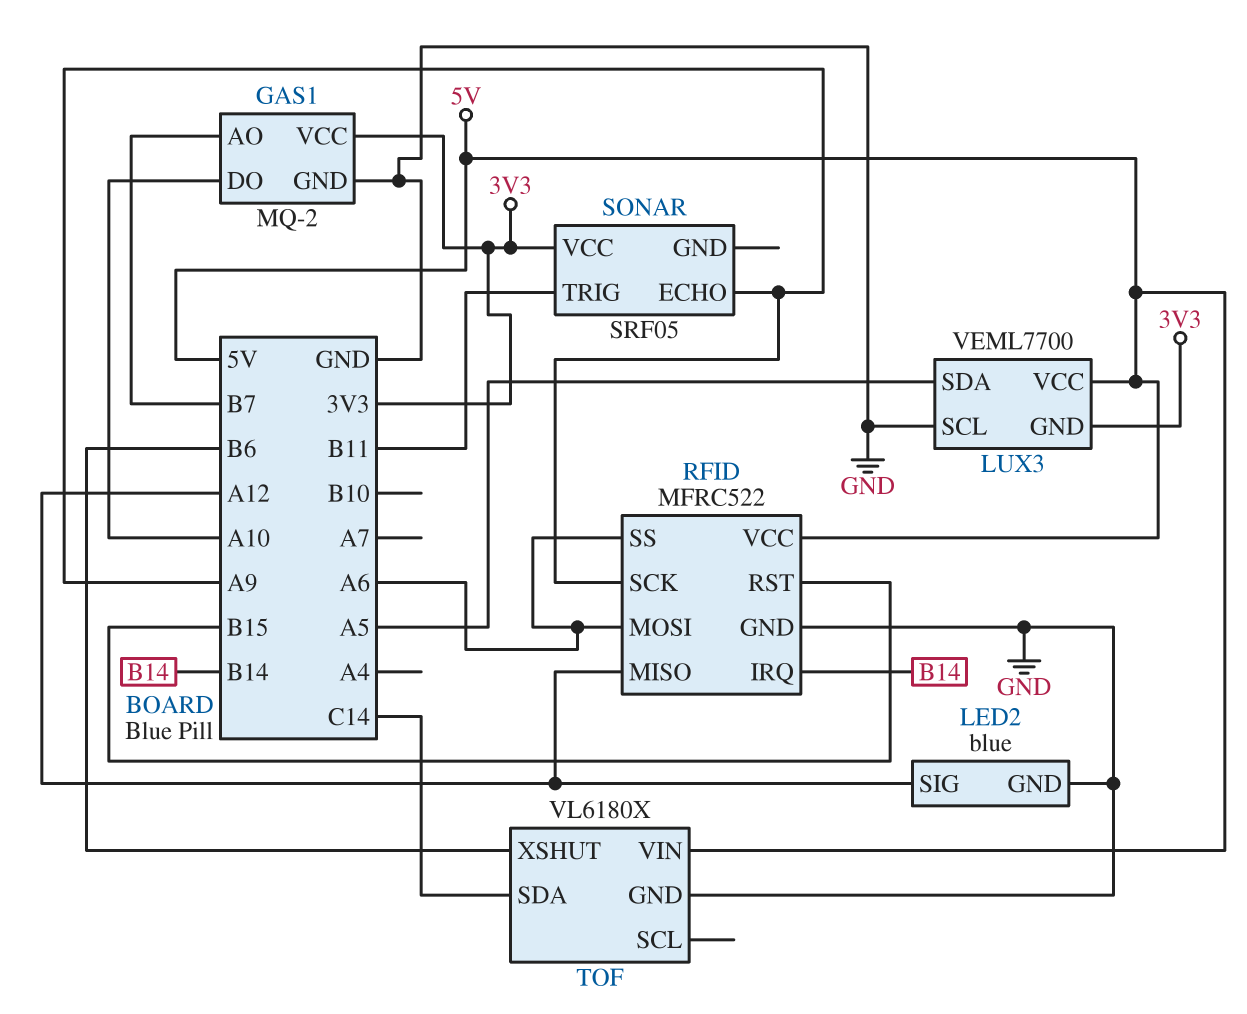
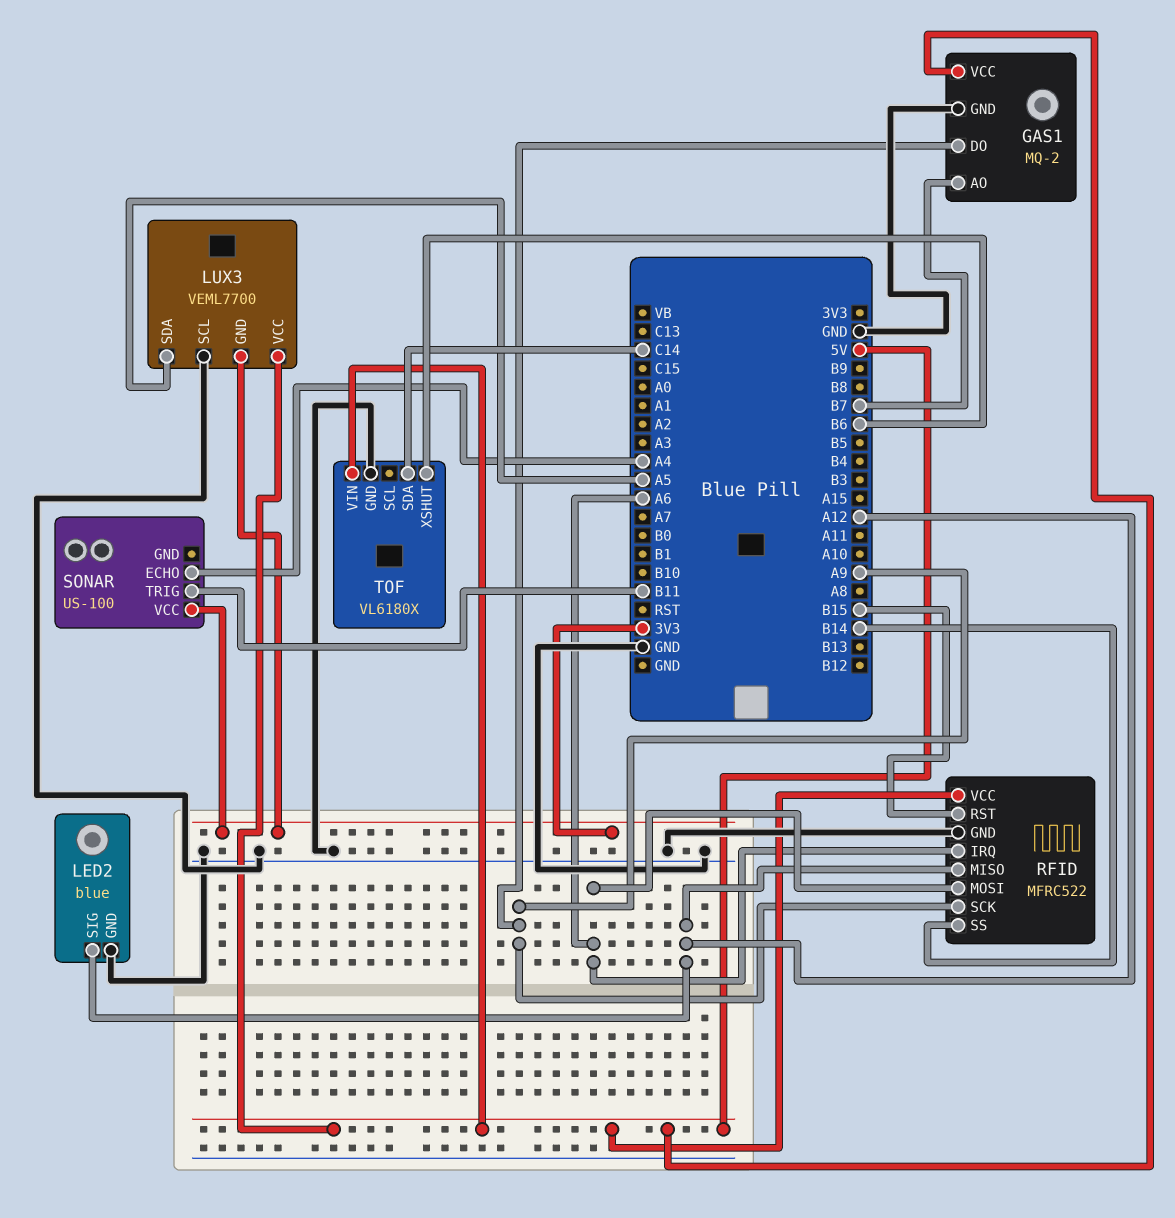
GAS1 pin DO: A10 -> A9
GAS1 pin VCC: 3V3 -> 5V
RFID pin IRQ: B14 -> A6
RFID pin SS: A6 -> B14
SONAR: SRF05 -> US-100
SONAR pin ECHO: A9 -> A4

